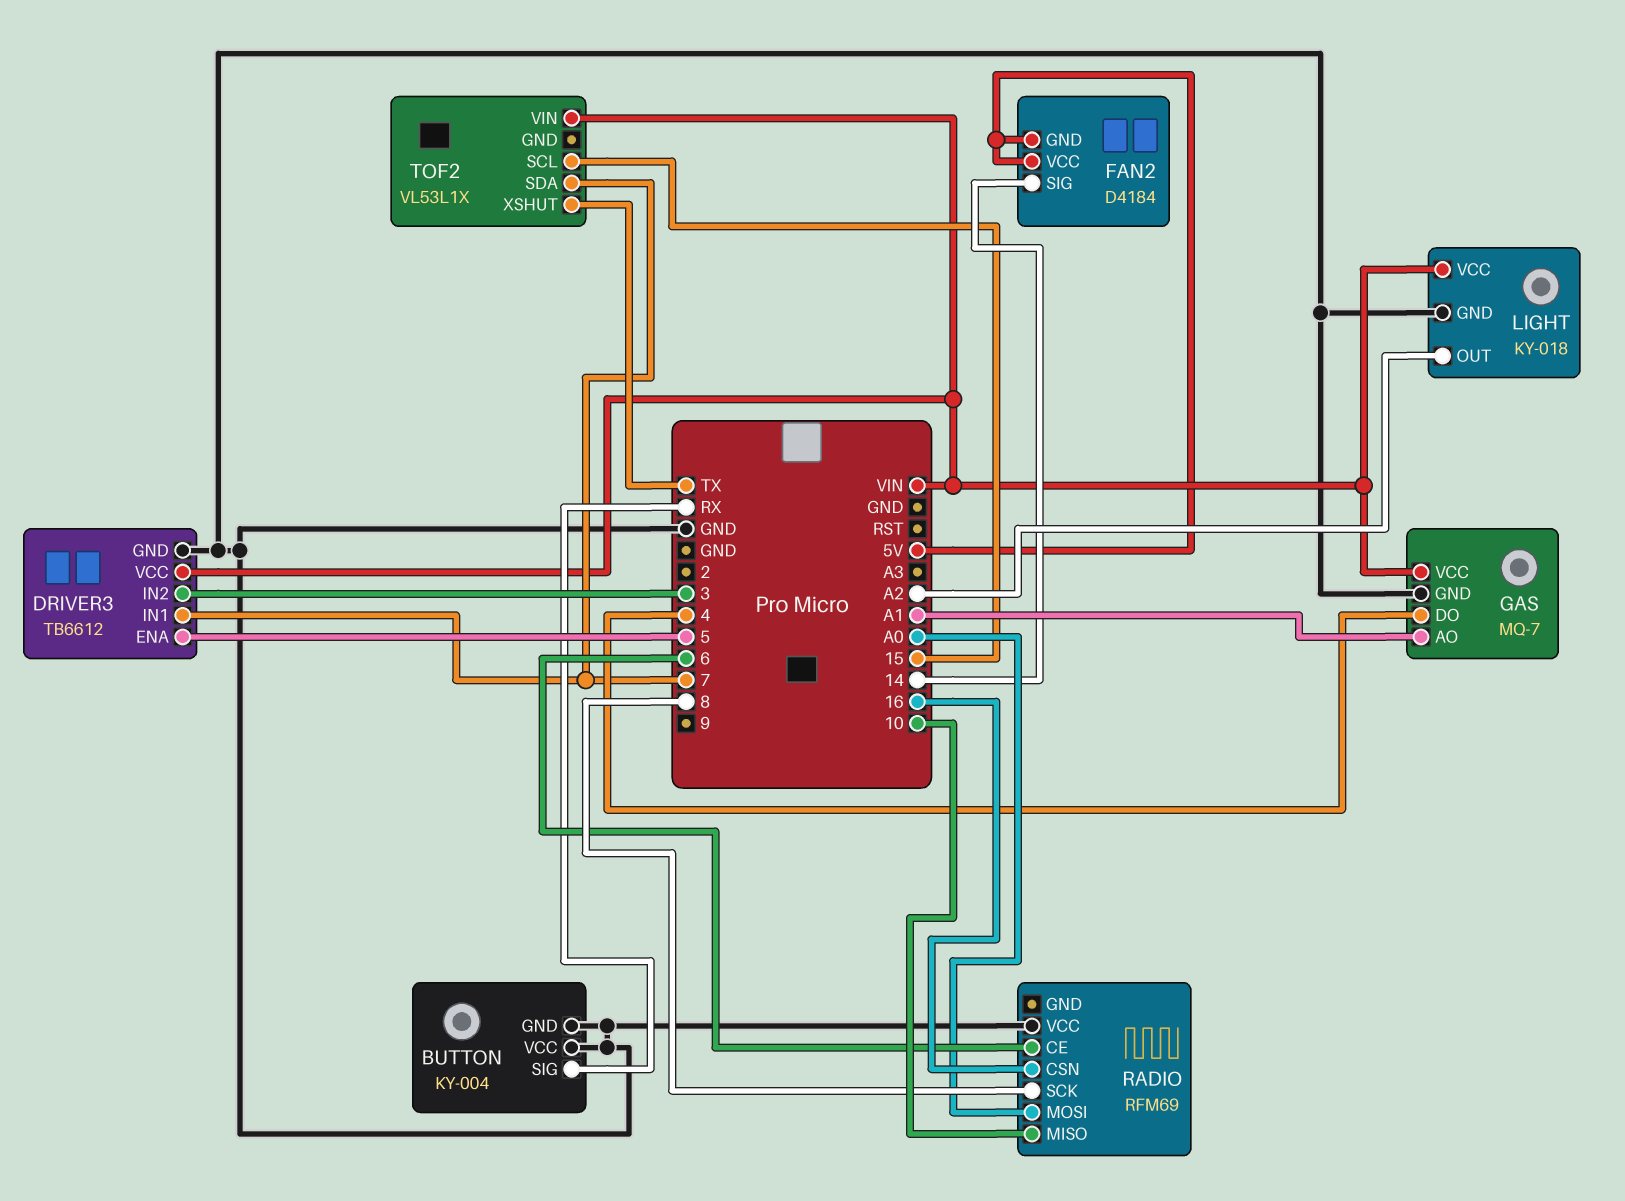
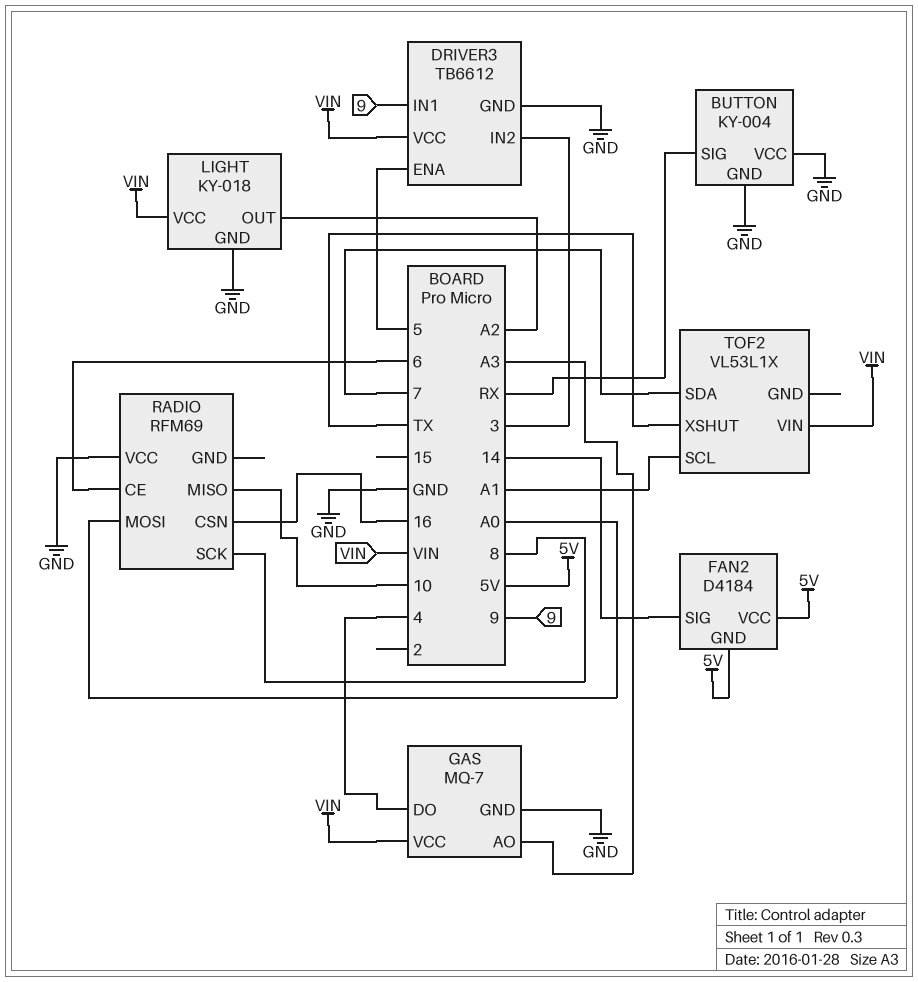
DRIVER3 pin IN1: 7 -> 9
GAS pin AO: A1 -> A3
TOF2 pin SCL: 15 -> A1

